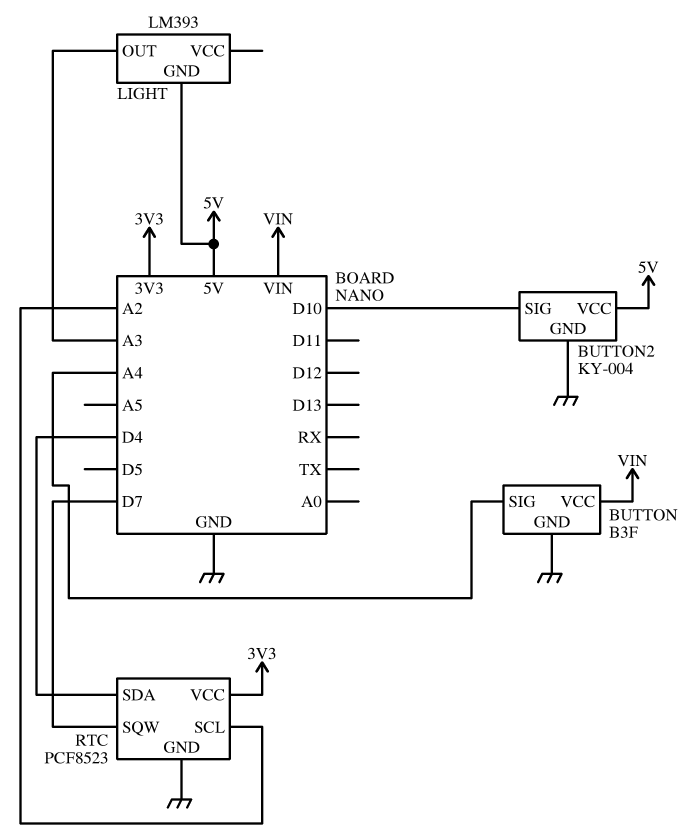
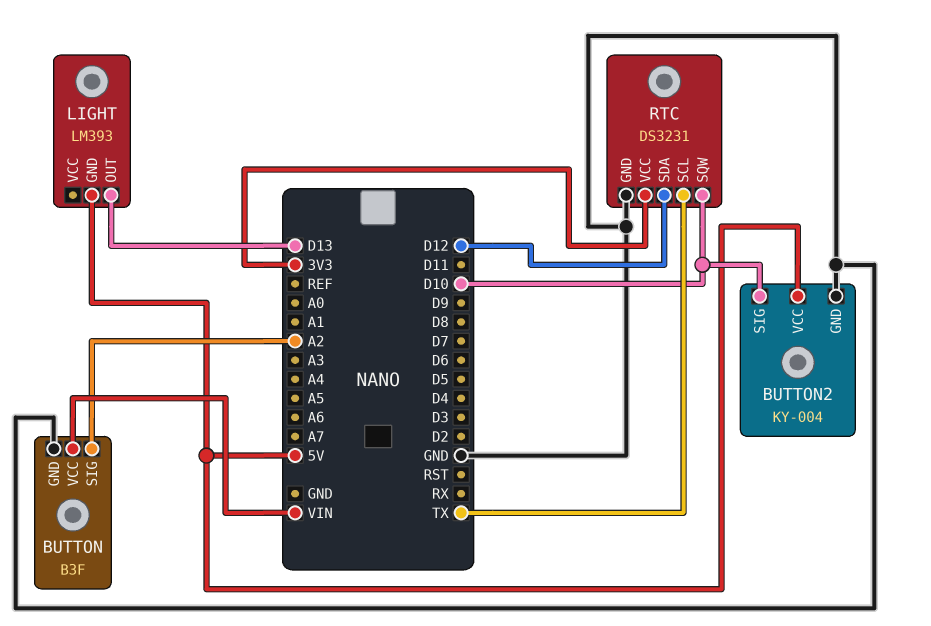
BUTTON pin SIG: A4 -> A2
LIGHT pin OUT: A3 -> D13
RTC: PCF8523 -> DS3231
RTC pin SCL: A2 -> TX
RTC pin SDA: D4 -> D12
RTC pin SQW: D7 -> D10

